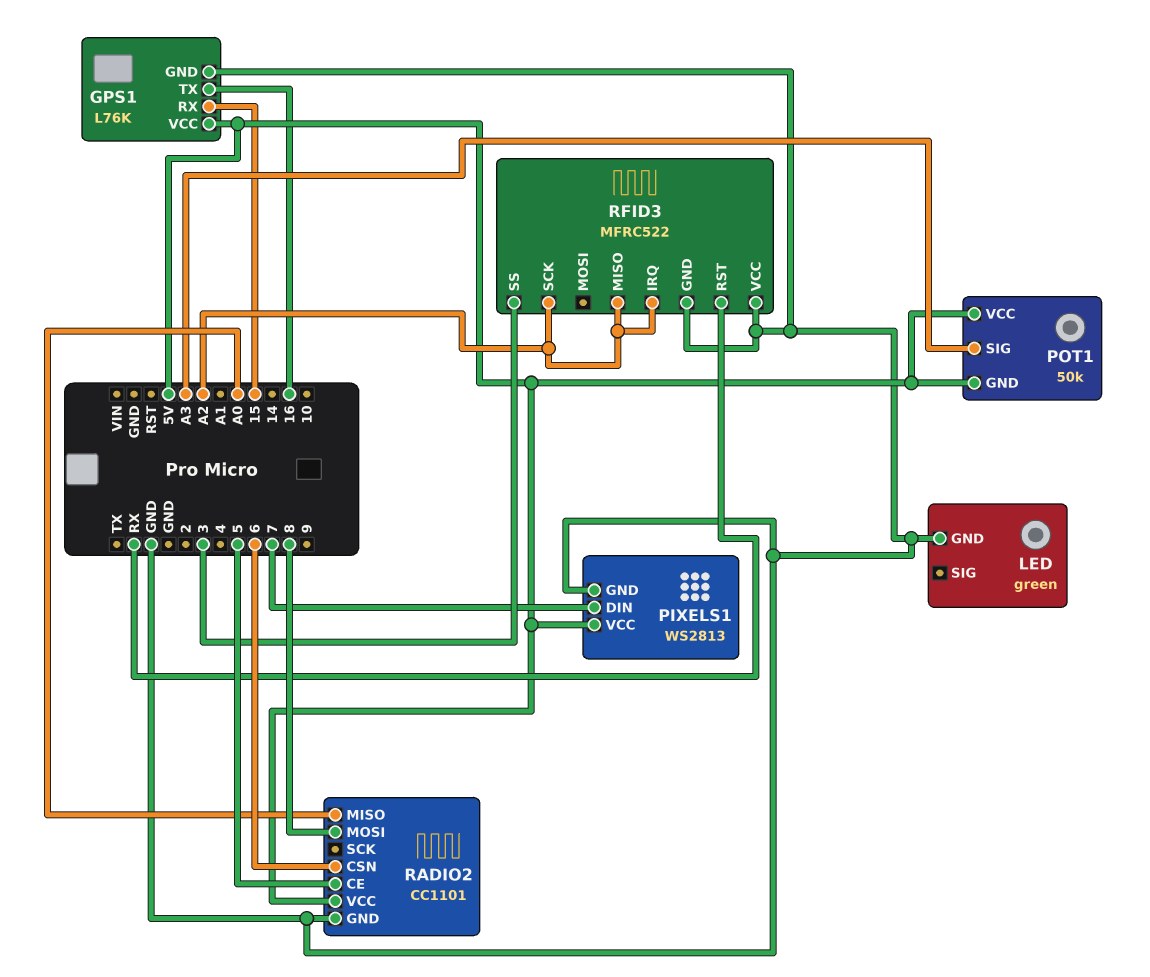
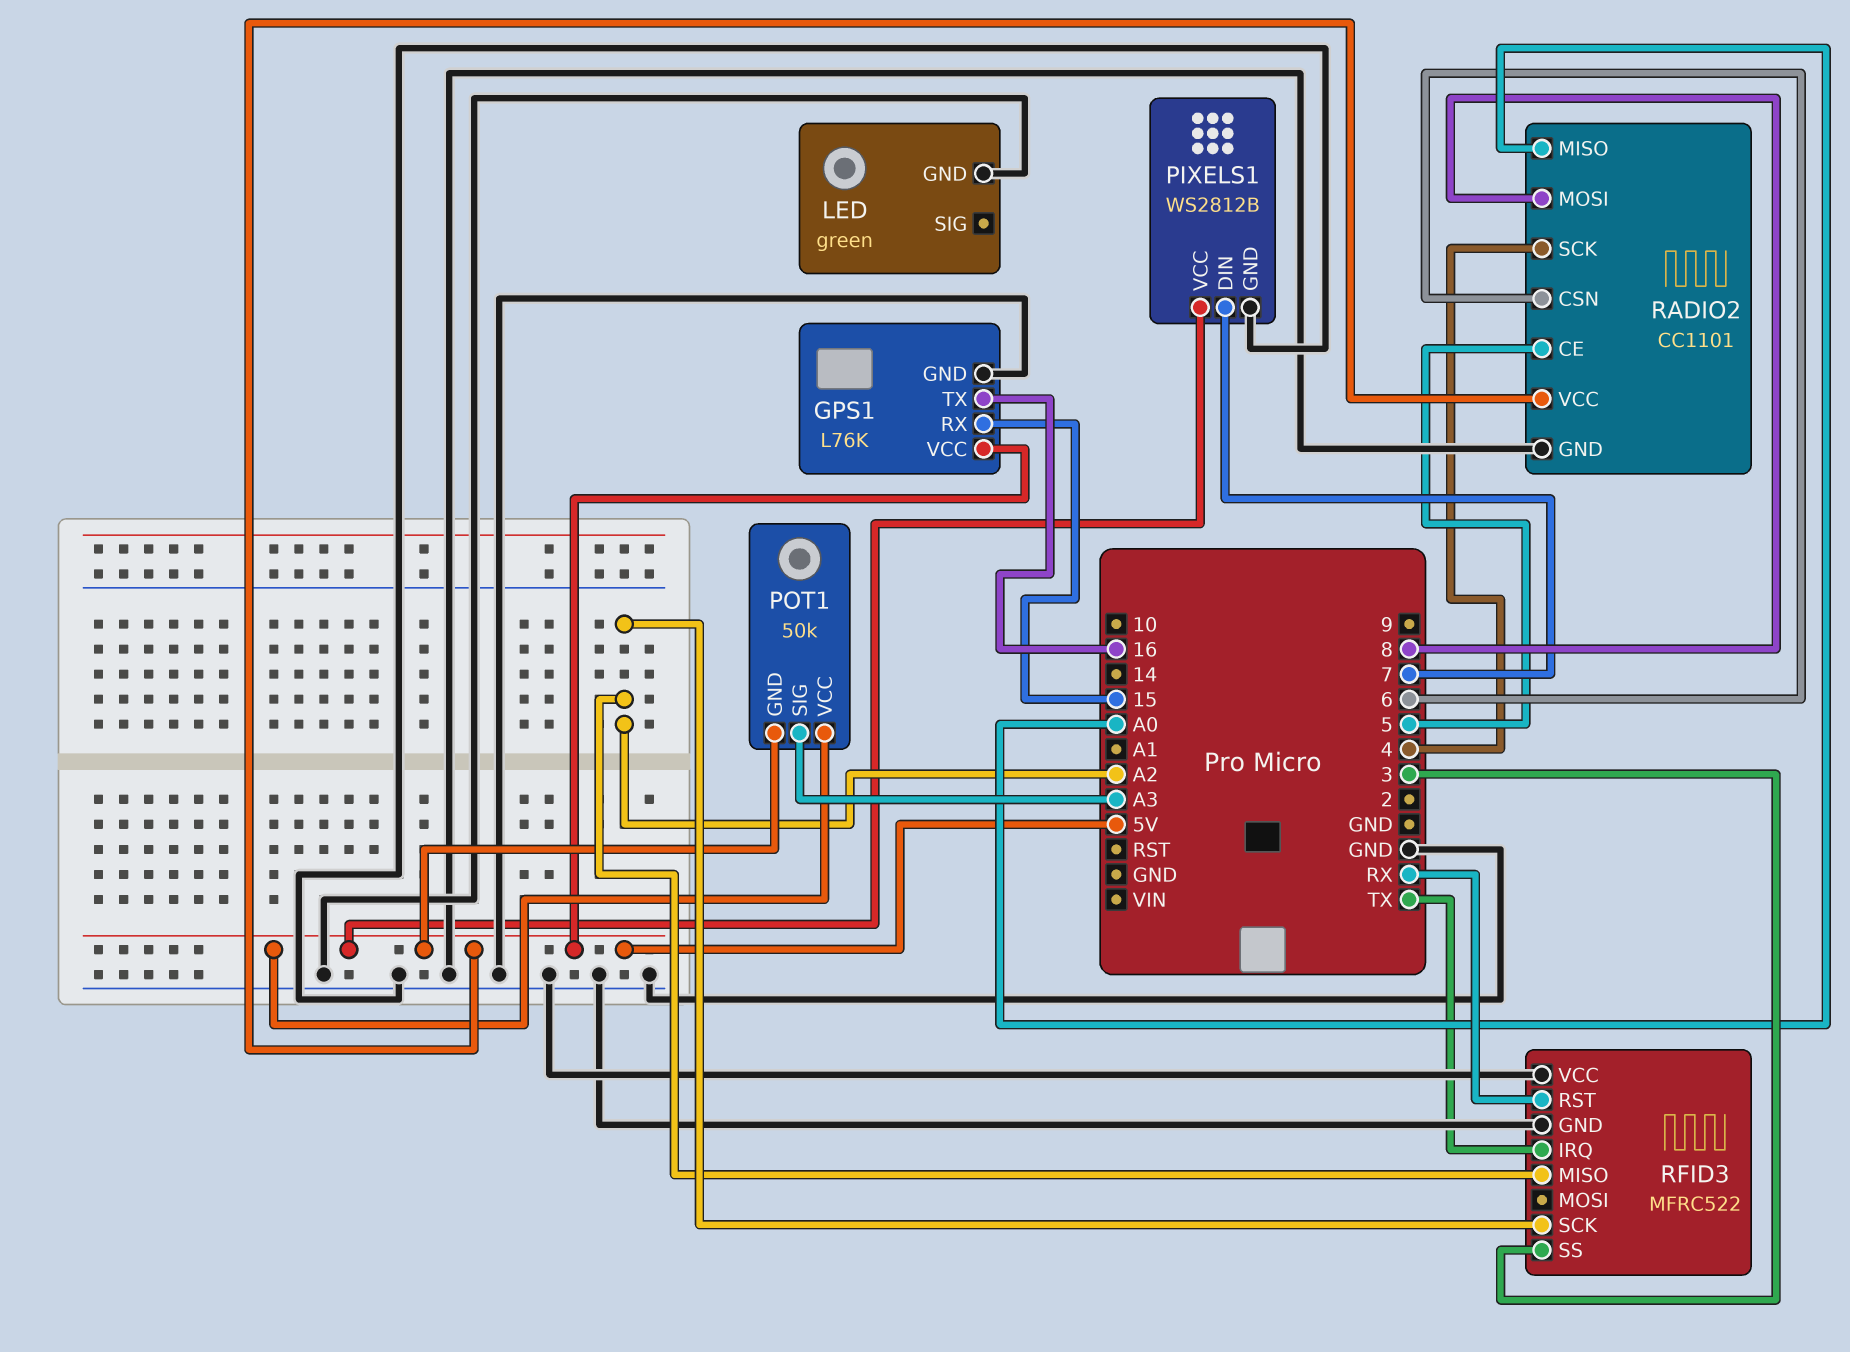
PIXELS1: WS2813 -> WS2812B
RADIO2 pin SCK: none -> 4
RFID3 pin IRQ: A2 -> TX

